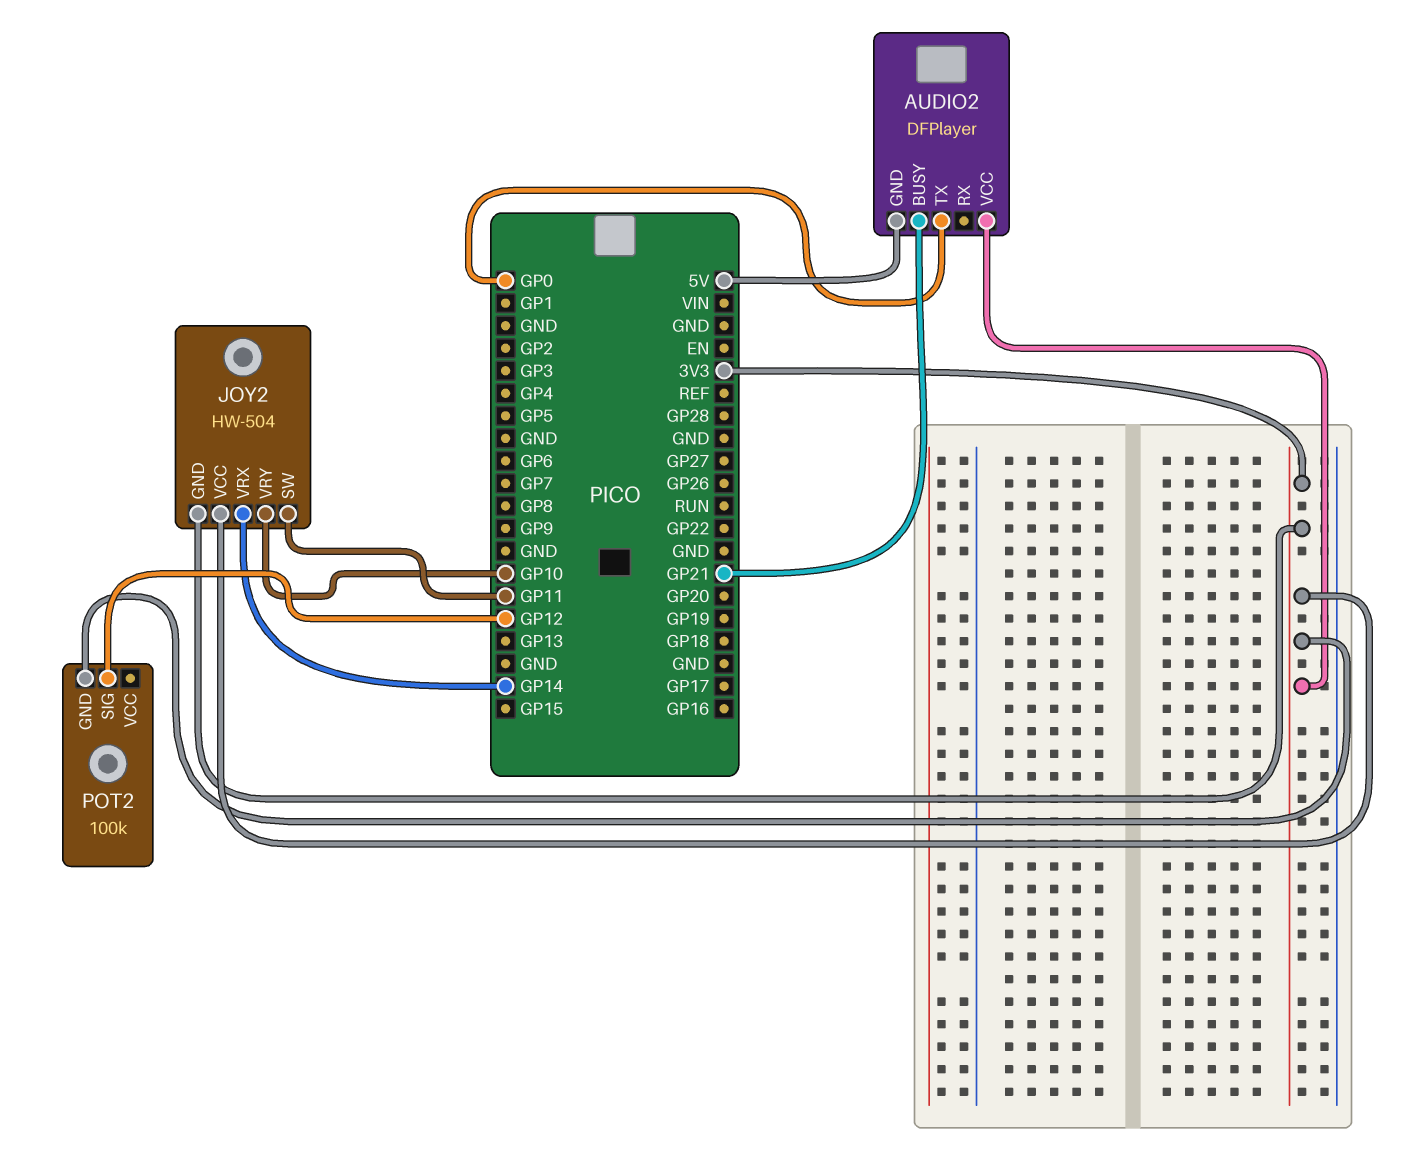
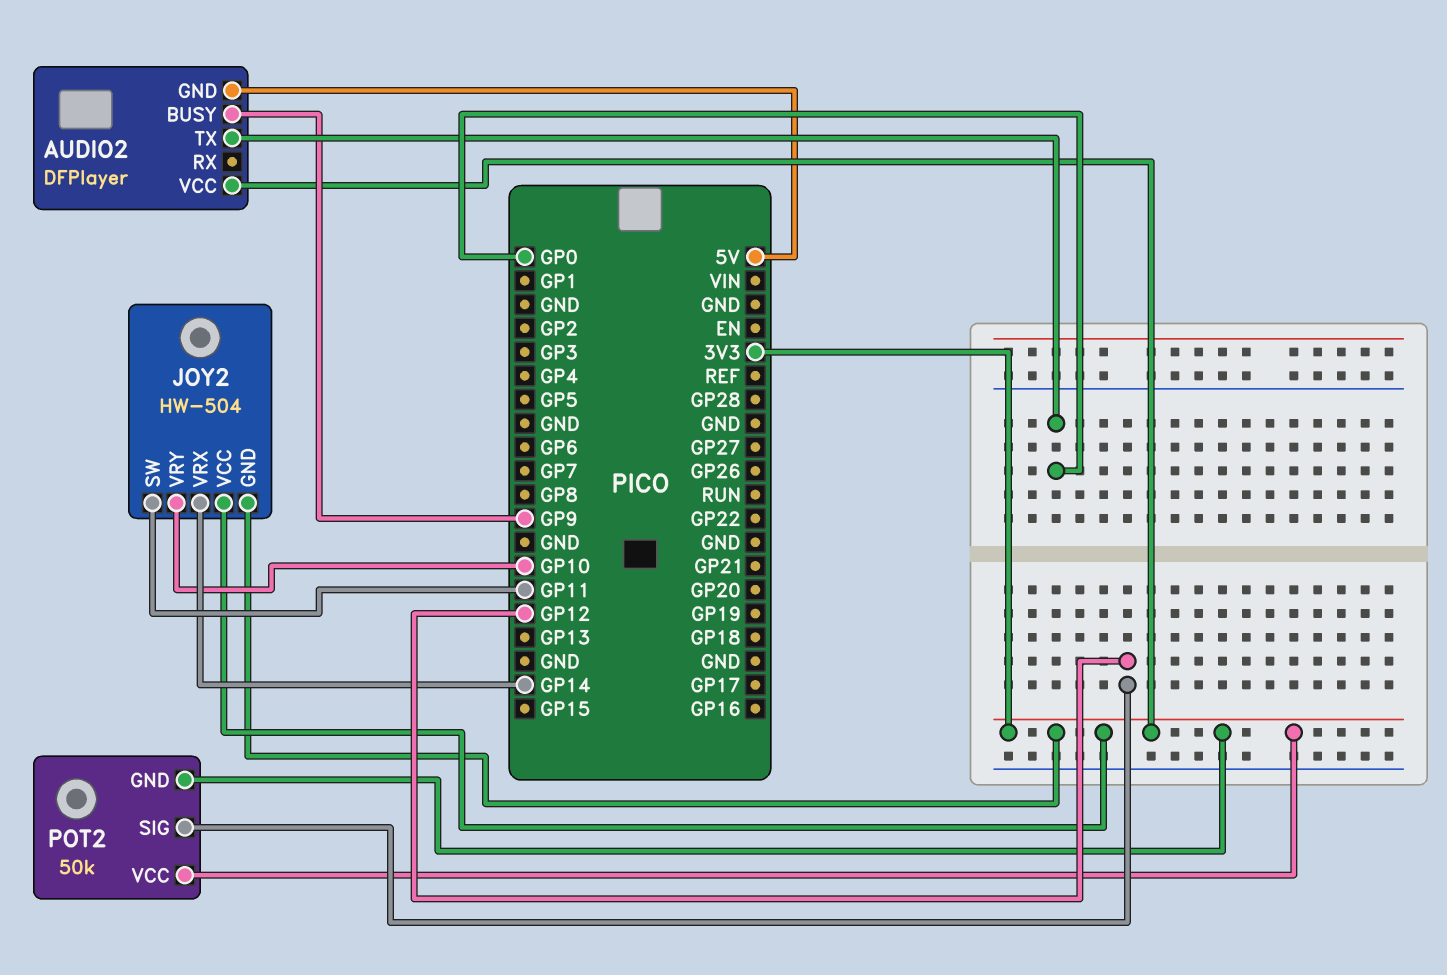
AUDIO2 pin BUSY: GP21 -> GP9
POT2: 100k -> 50k
POT2 pin VCC: none -> 3V3

